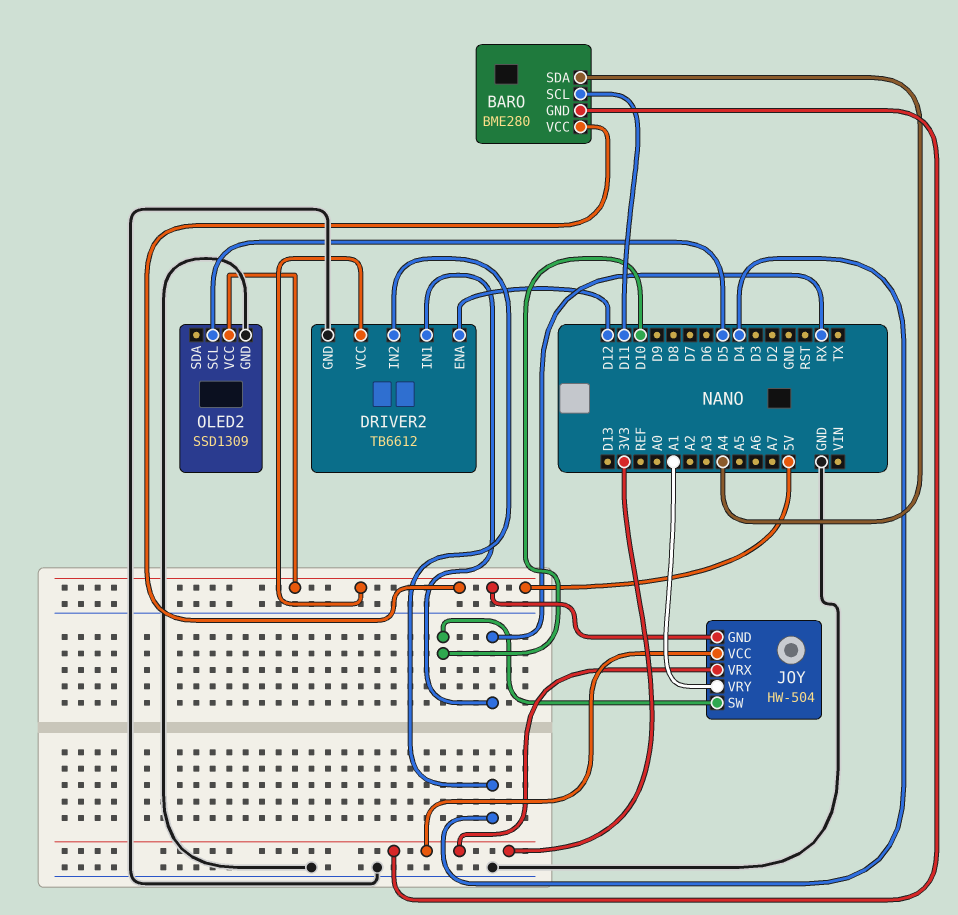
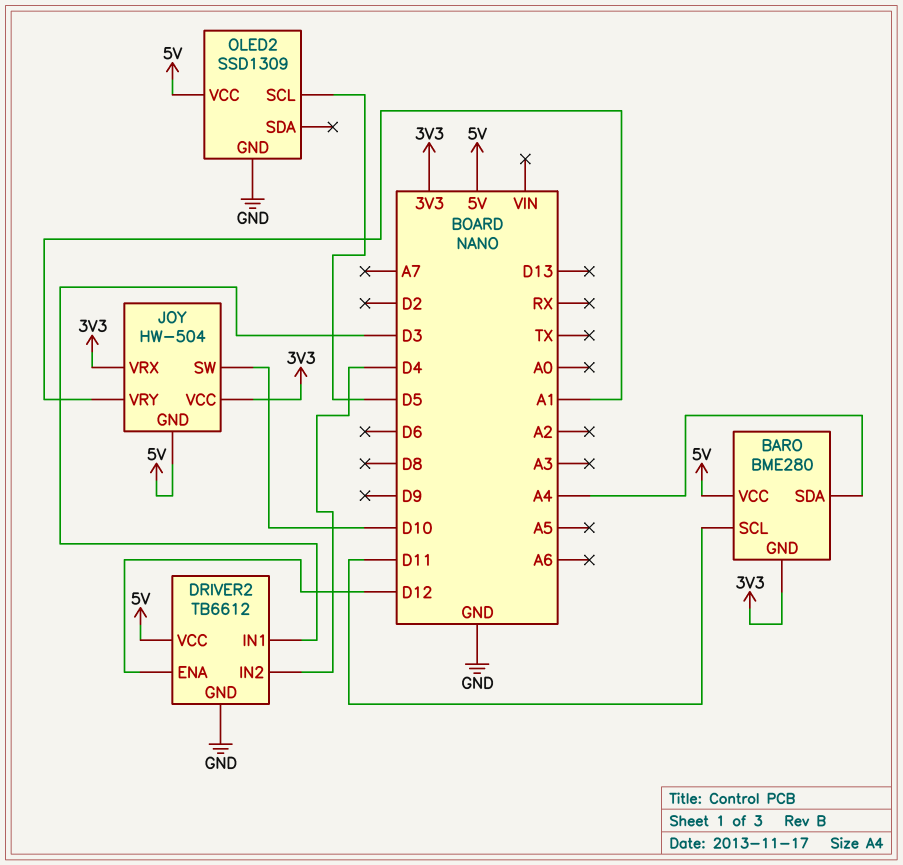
DRIVER2 pin IN1: RX -> D3

